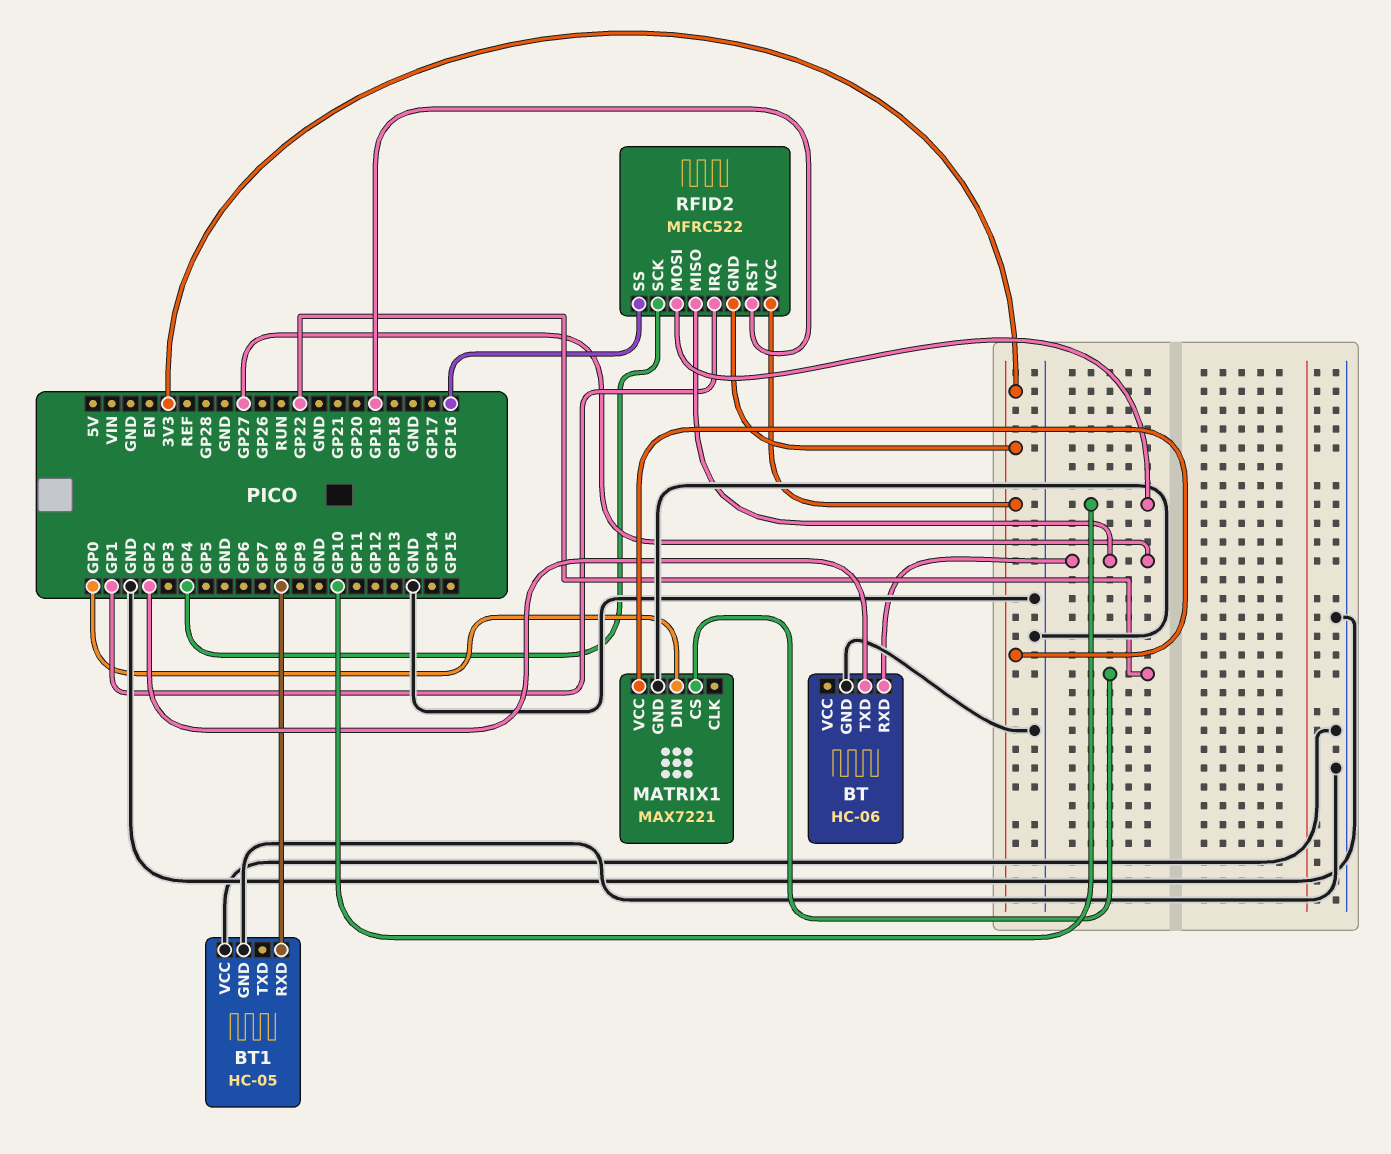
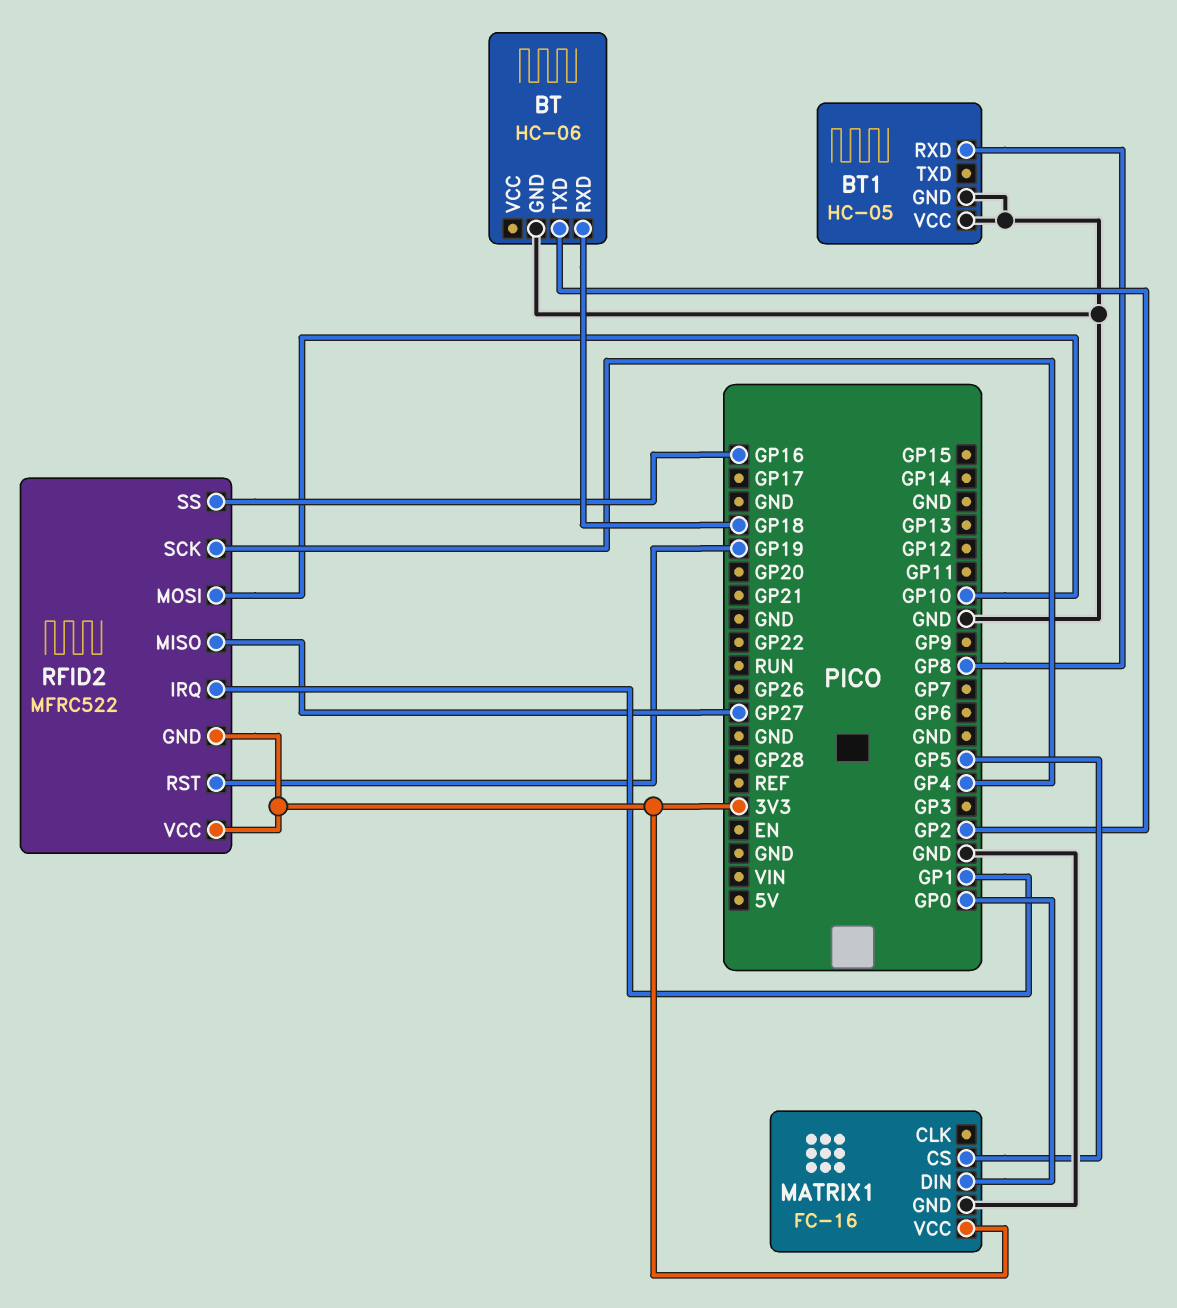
BT pin RXD: GP27 -> GP18
MATRIX1: MAX7221 -> FC-16
MATRIX1 pin CS: GP22 -> GP5

